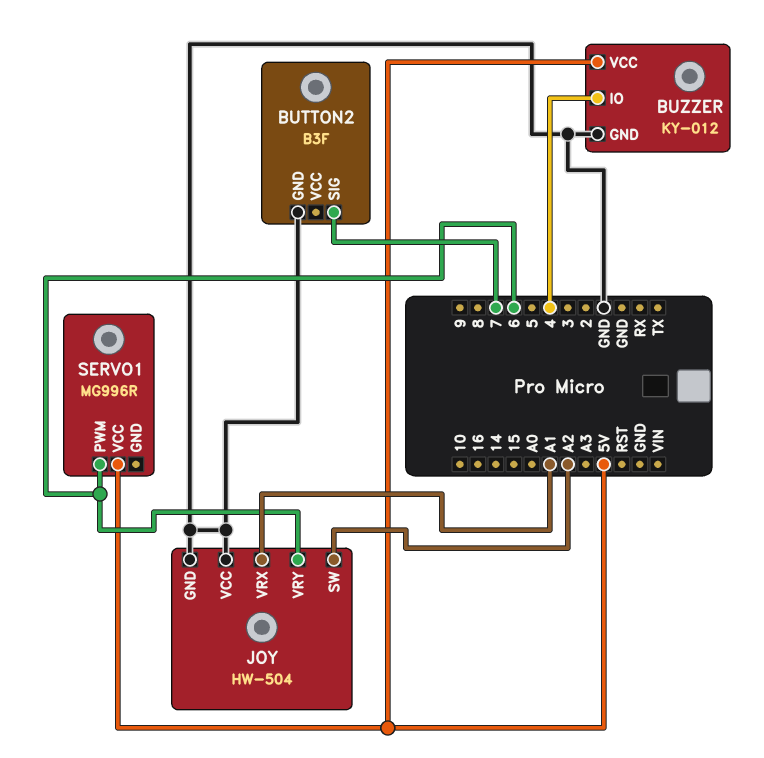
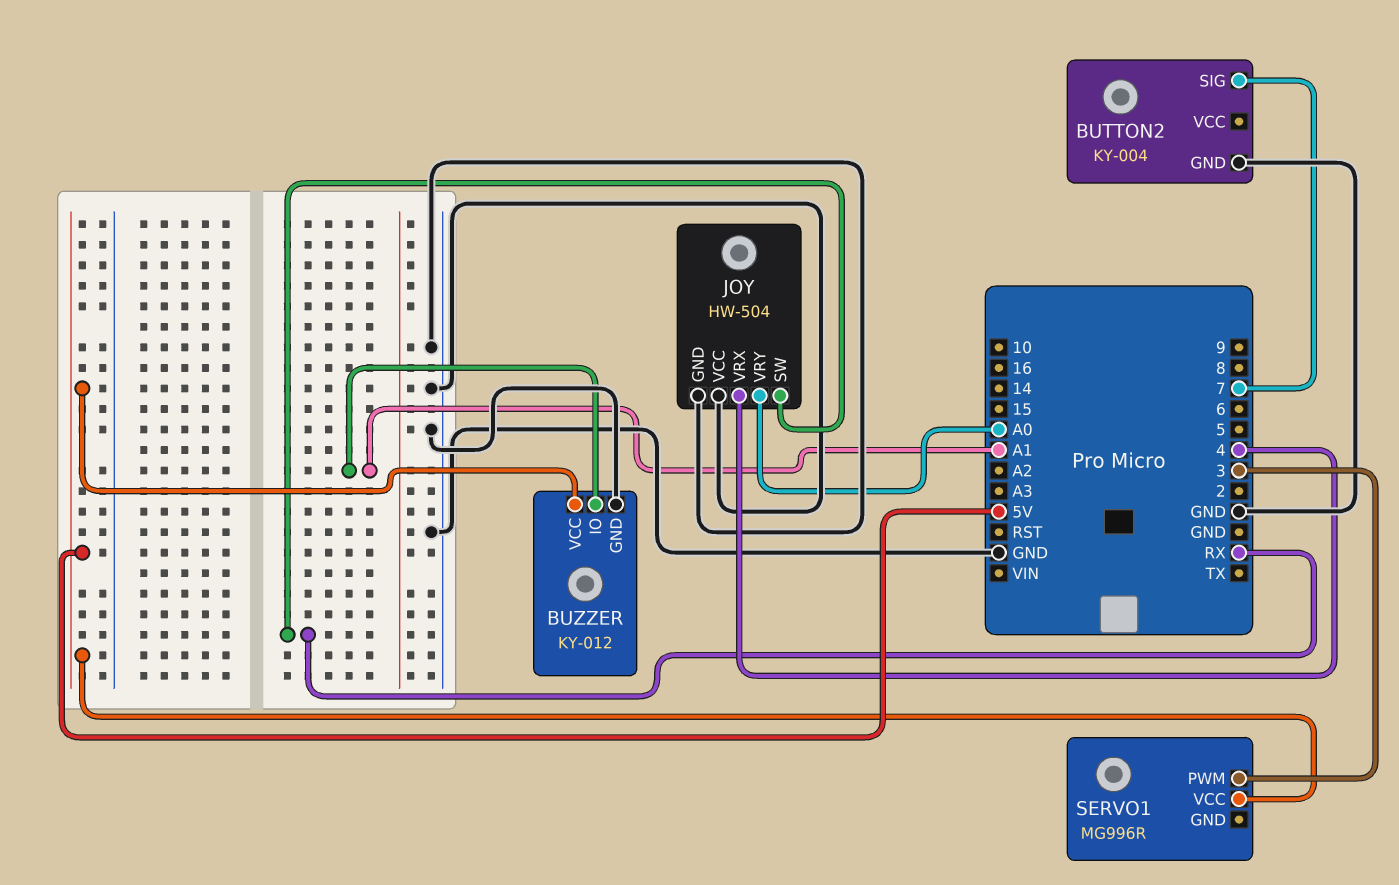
BUTTON2: B3F -> KY-004
BUZZER pin IO: 4 -> A1
JOY pin SW: A2 -> RX
JOY pin VRX: A1 -> 4
JOY pin VRY: 6 -> A0
SERVO1 pin PWM: 6 -> 3

